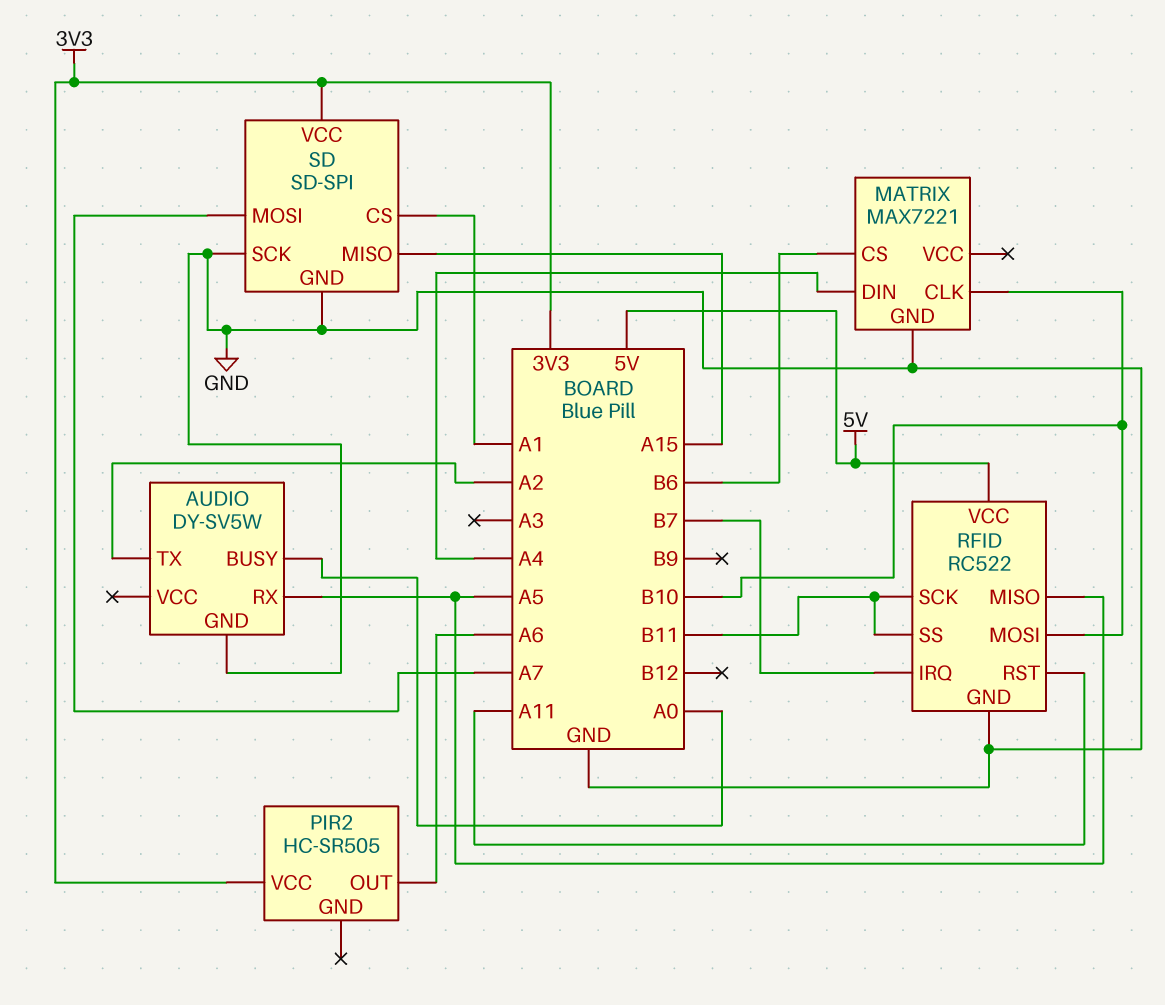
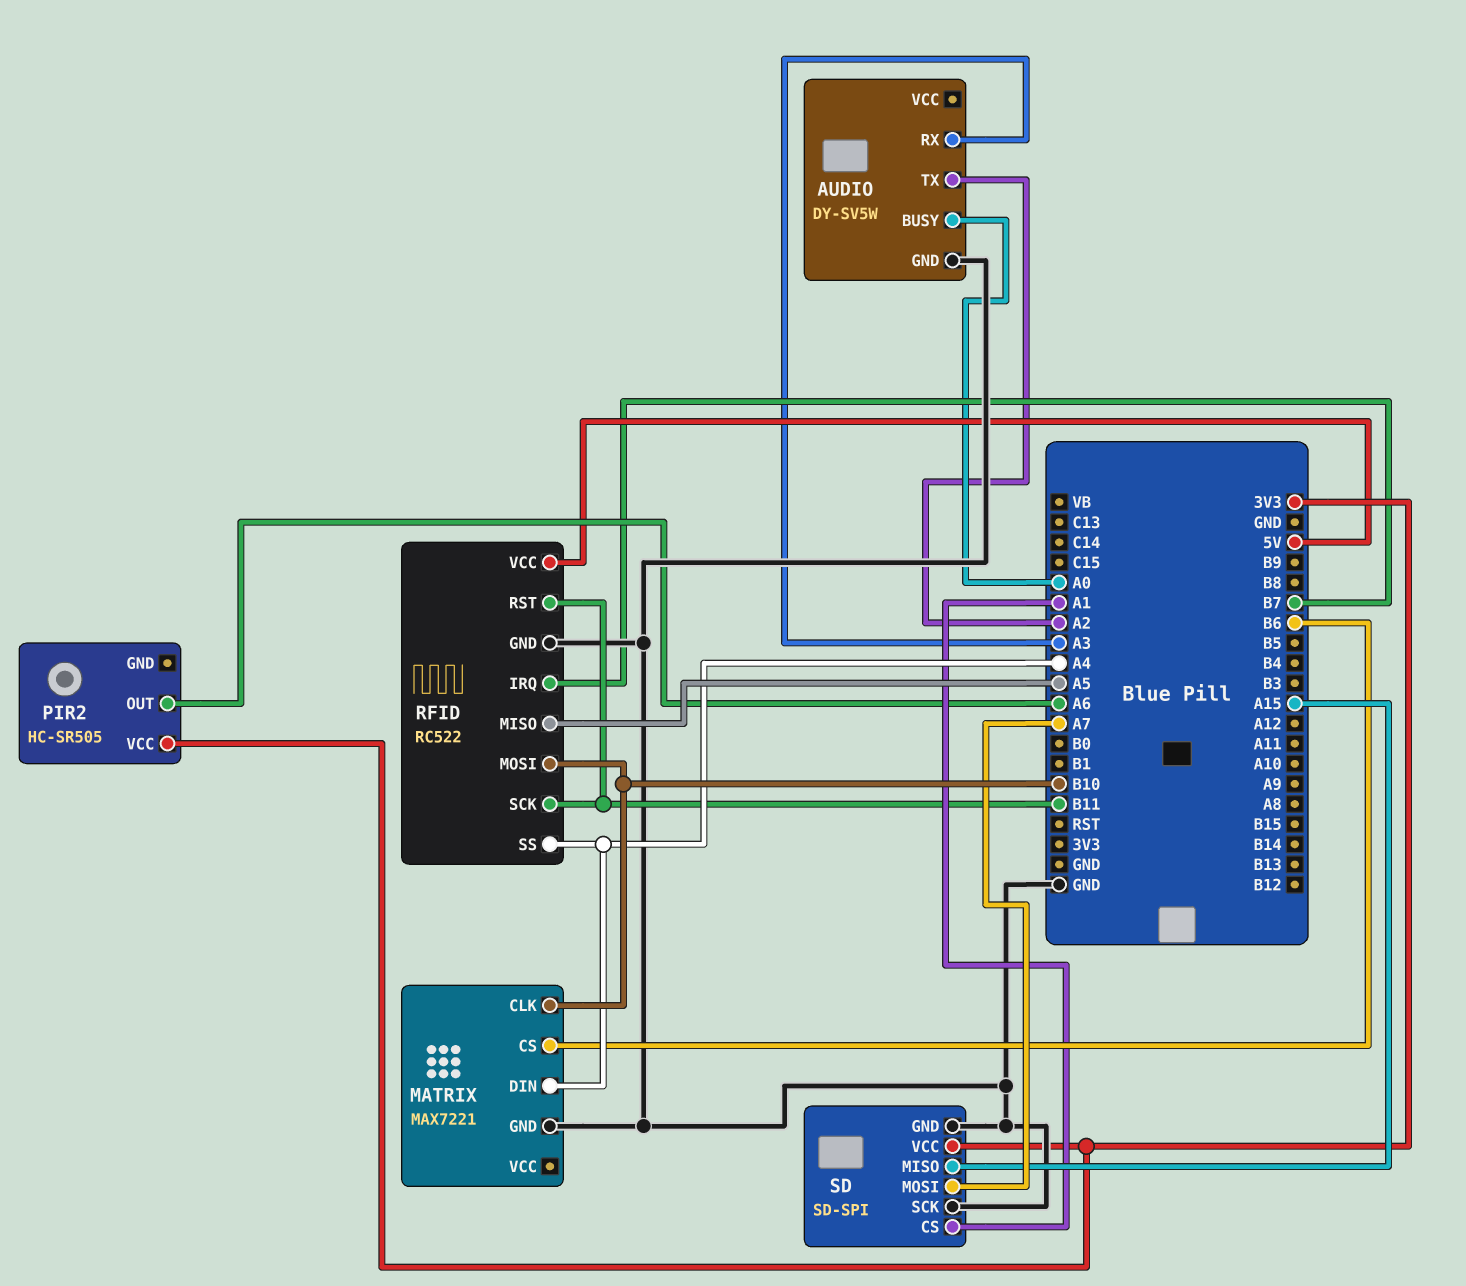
AUDIO pin RX: A5 -> A3
RFID pin RST: A11 -> B11
RFID pin SS: B11 -> A4

